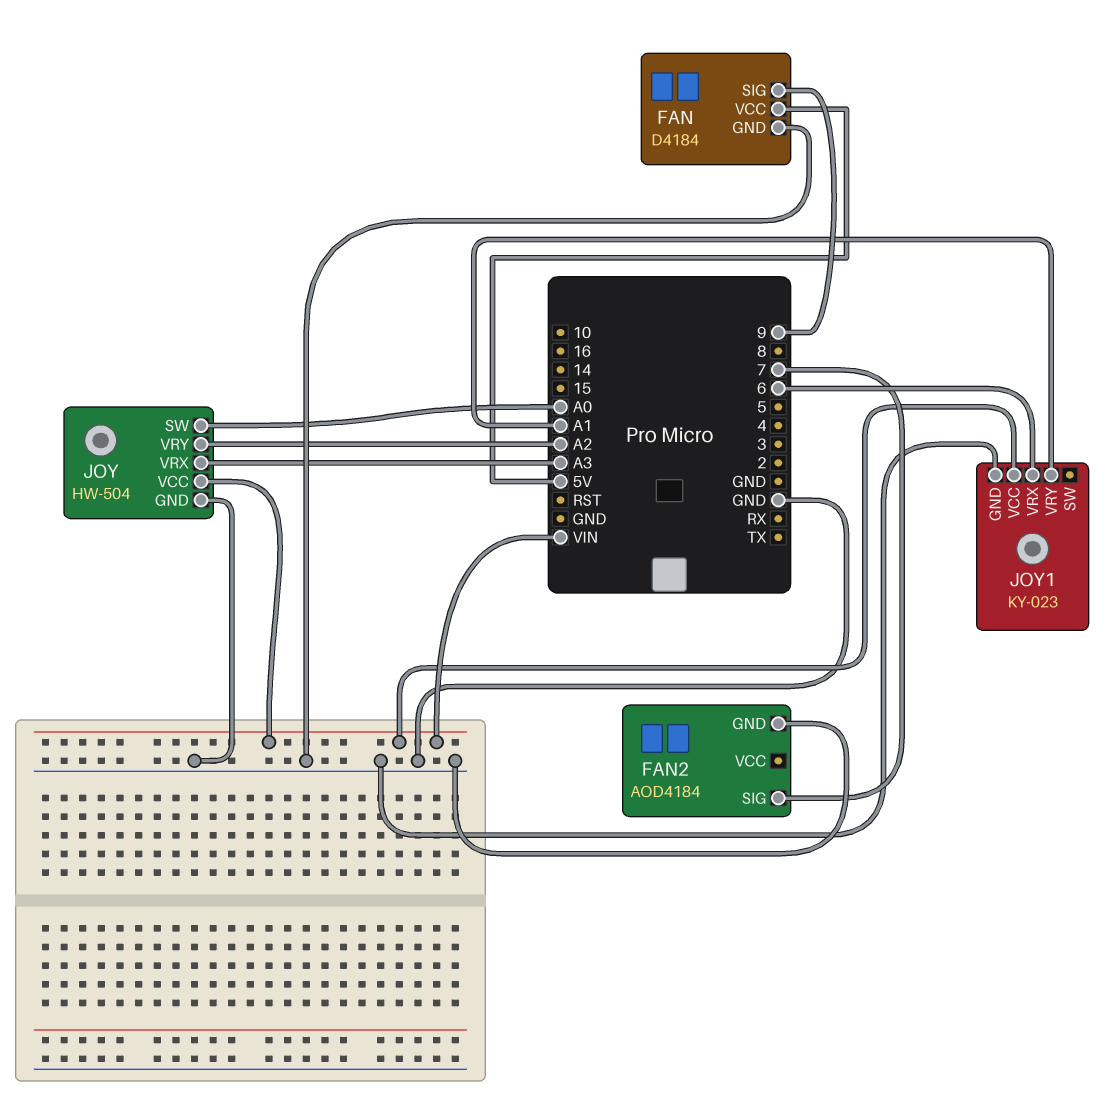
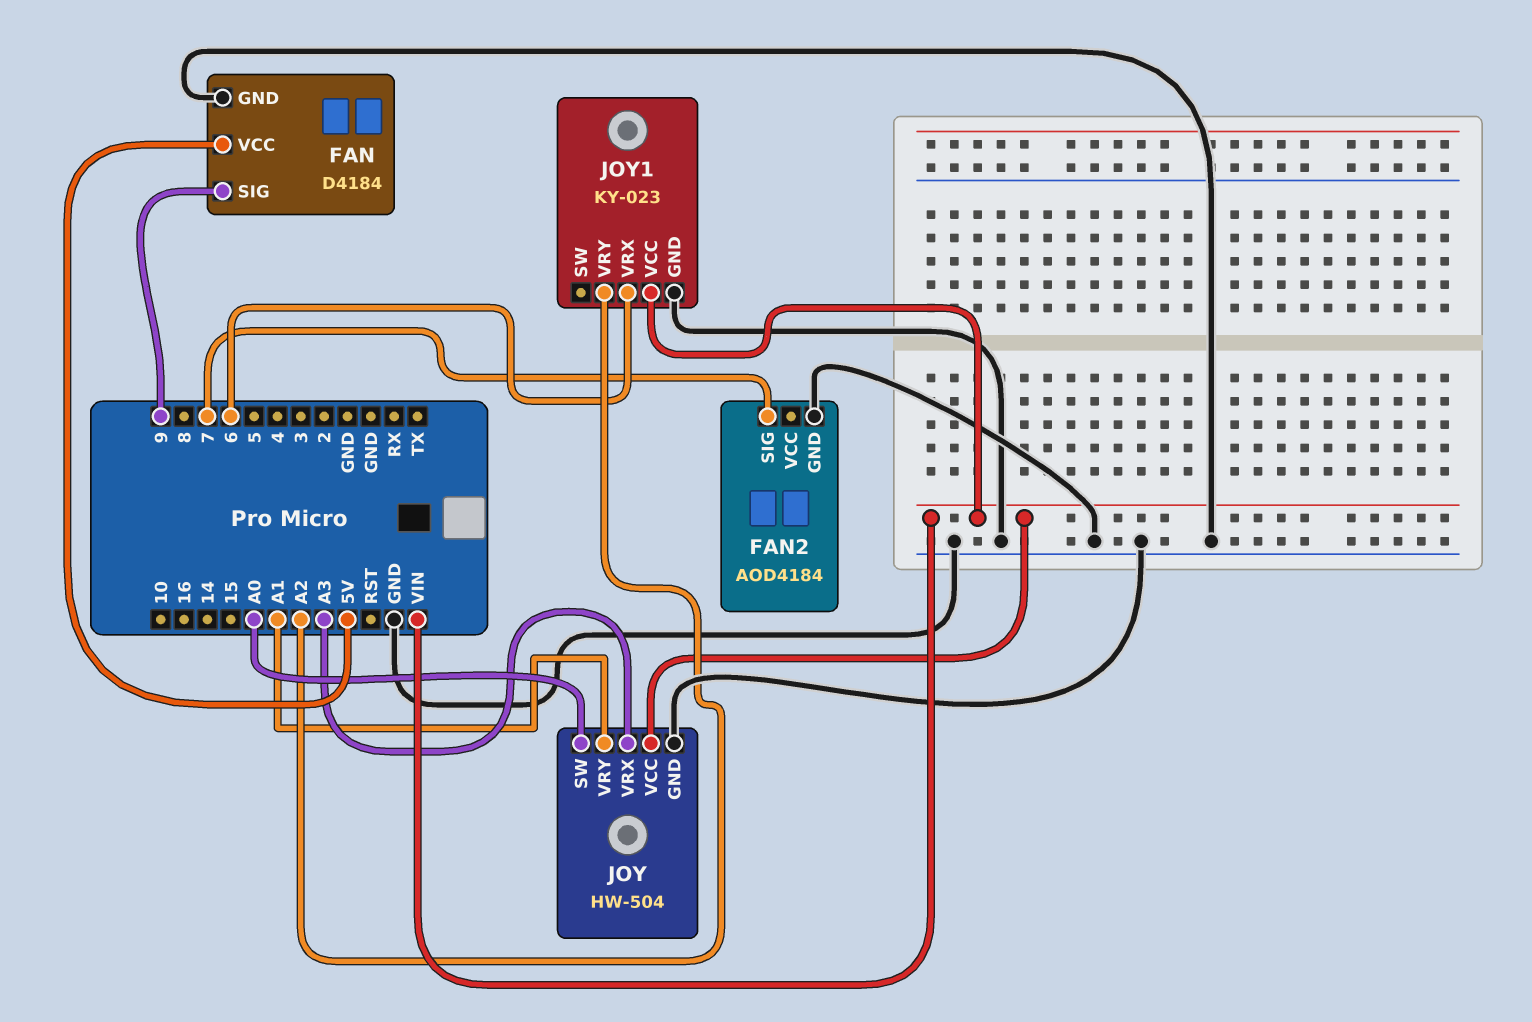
JOY pin VRY: A2 -> A1
JOY1 pin VRY: A1 -> A2

